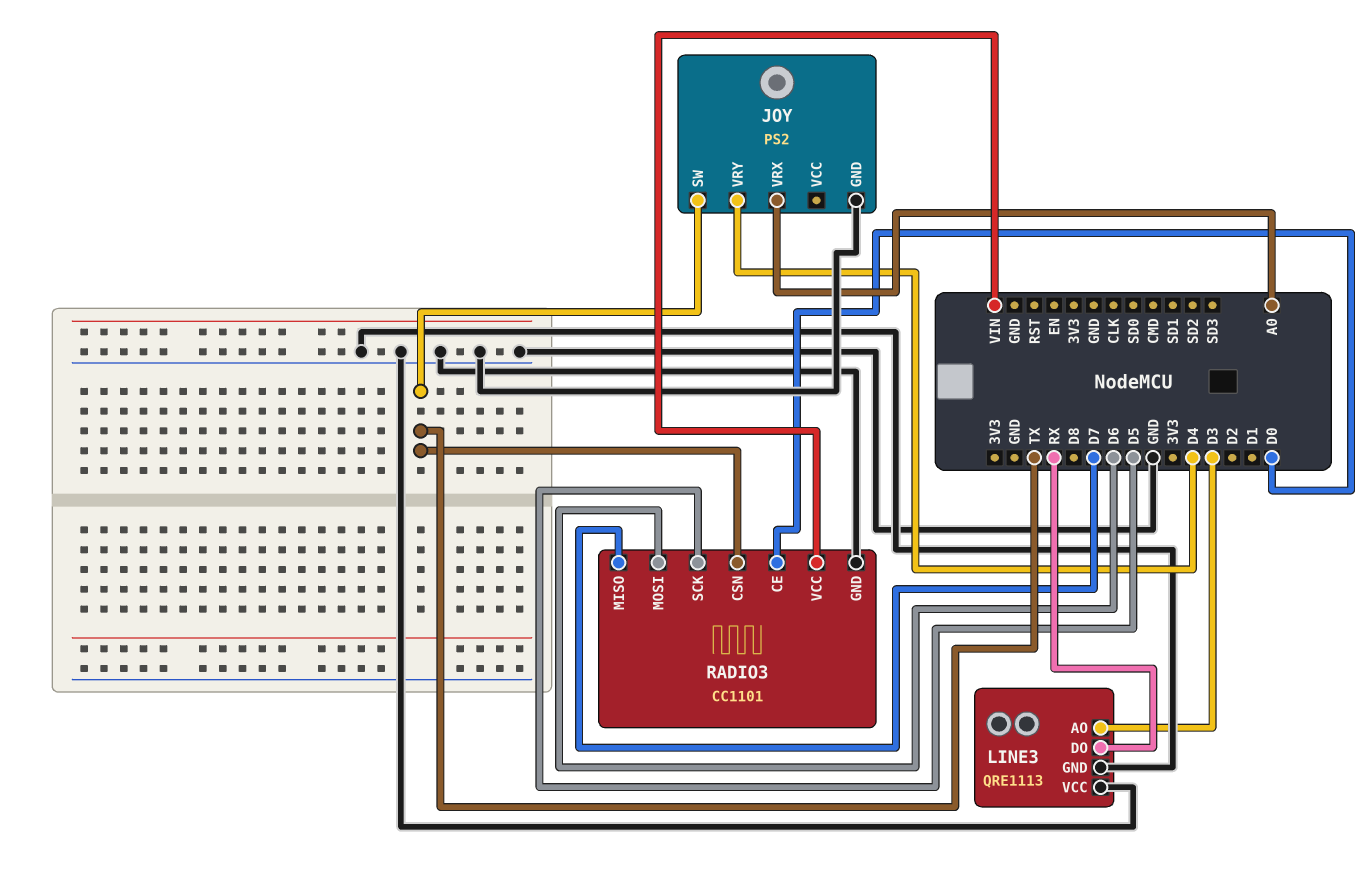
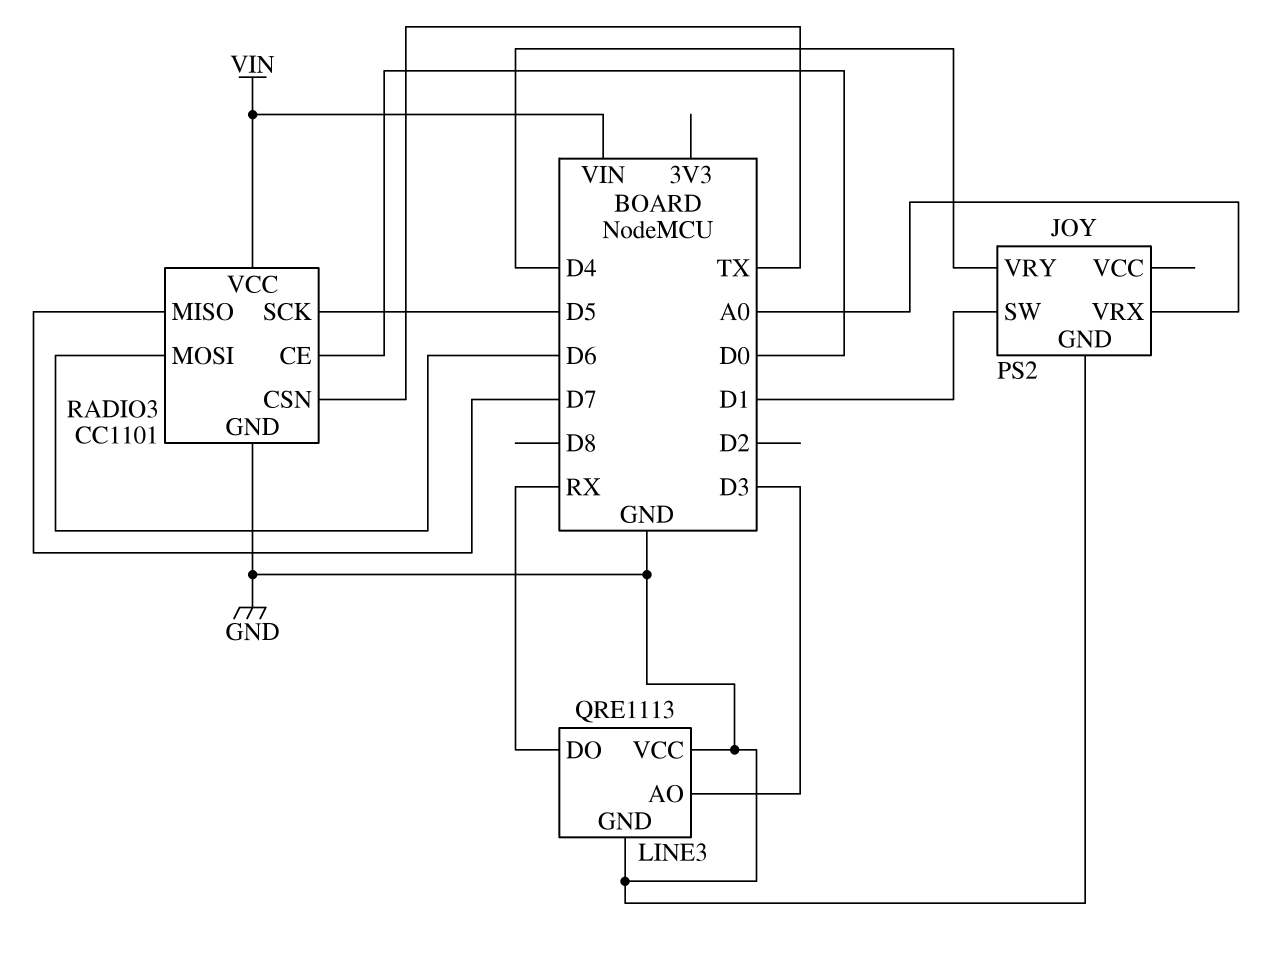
JOY pin SW: TX -> D1

